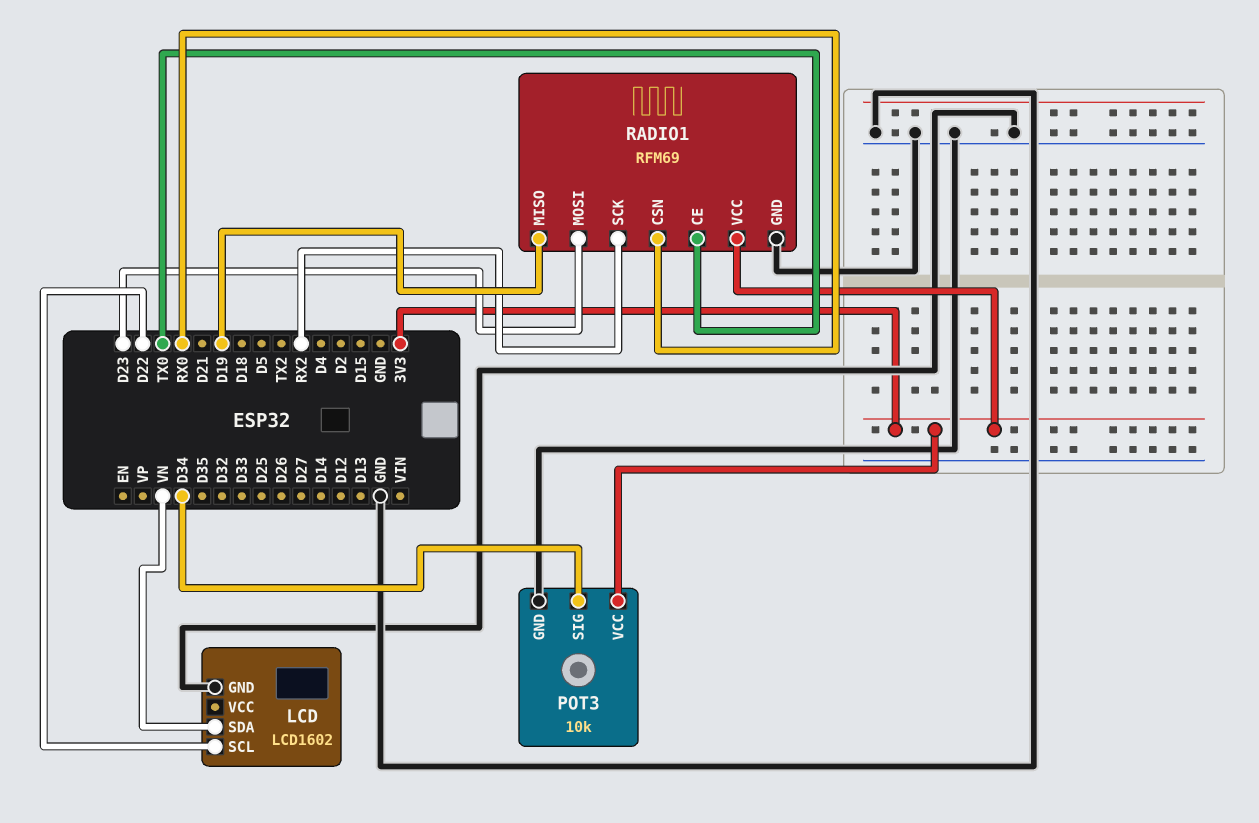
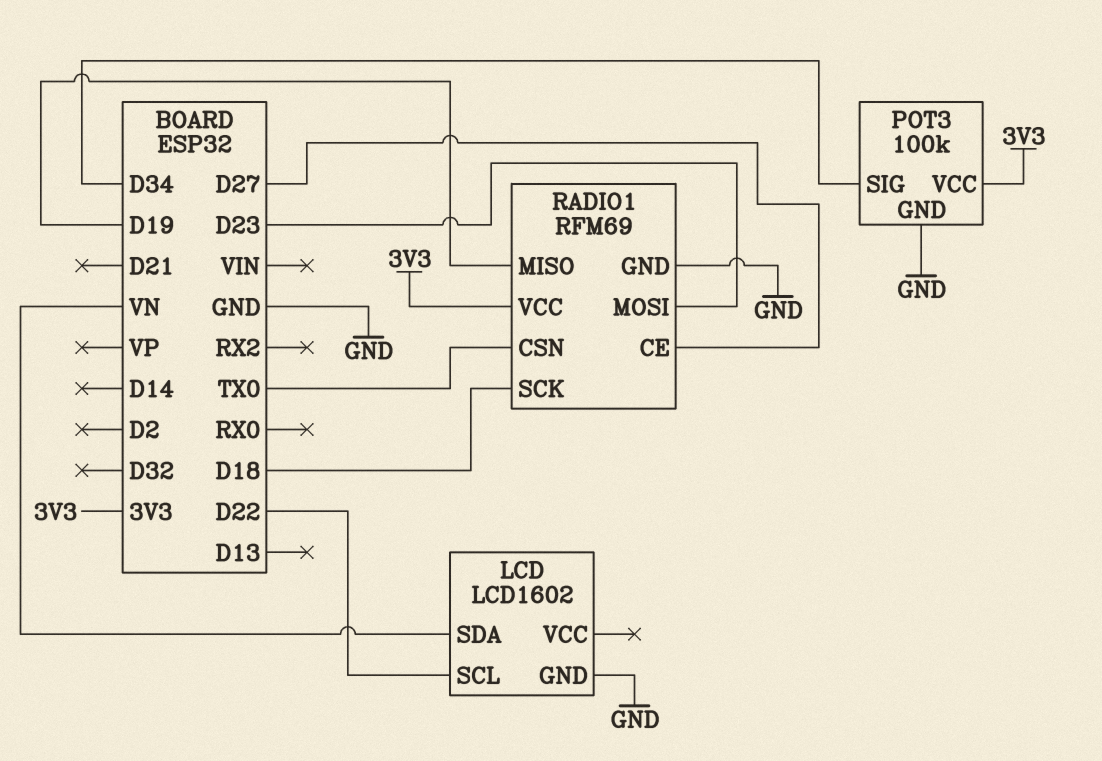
POT3: 10k -> 100k
RADIO1 pin CE: TX0 -> D27
RADIO1 pin CSN: RX0 -> TX0
RADIO1 pin SCK: RX2 -> D18

